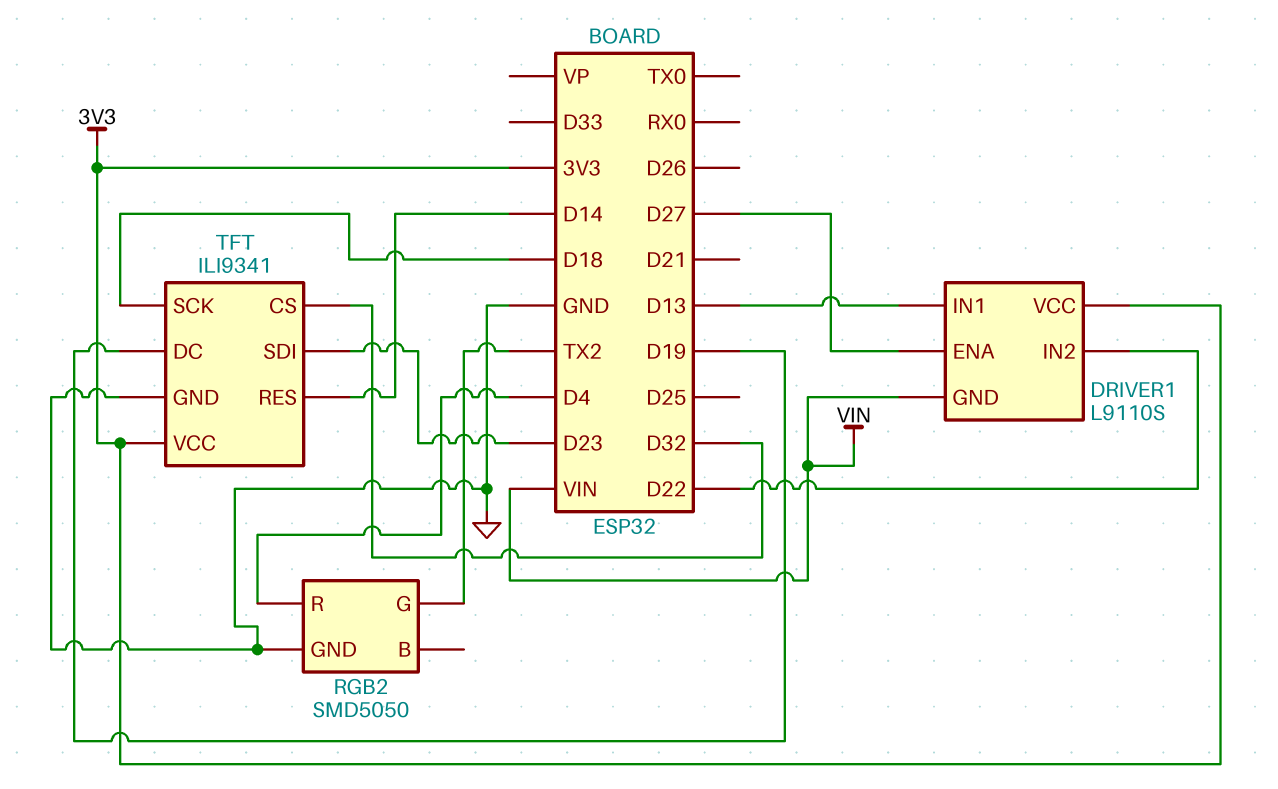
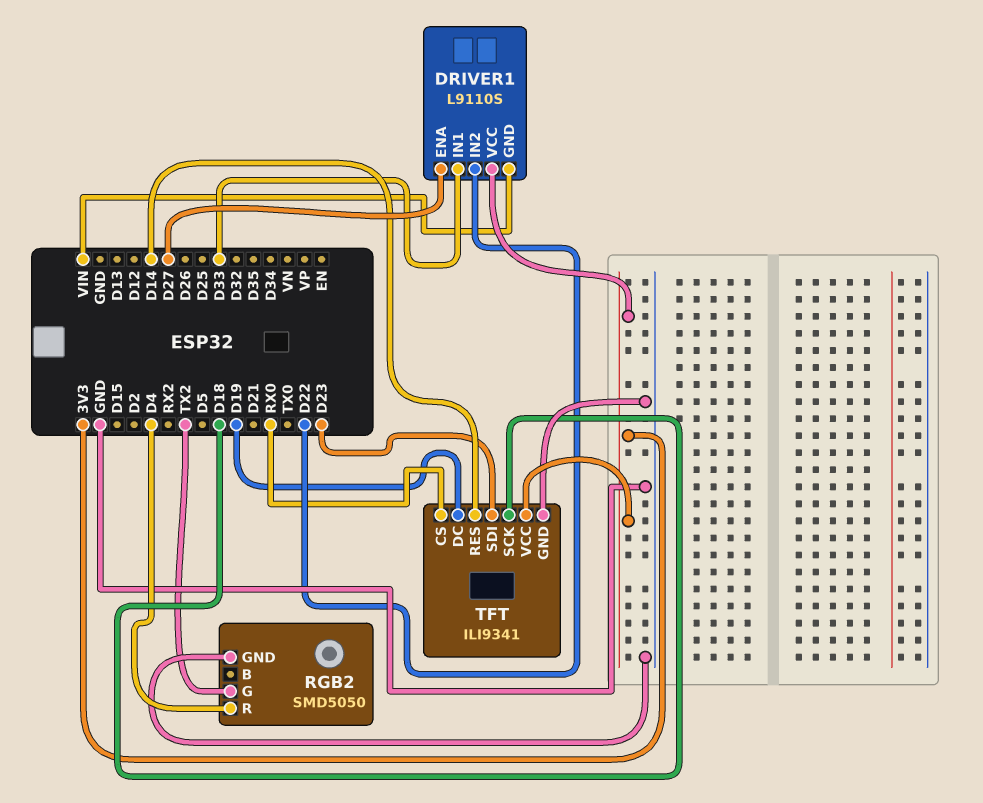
DRIVER1 pin IN1: D13 -> D33
TFT pin CS: D32 -> RX0

